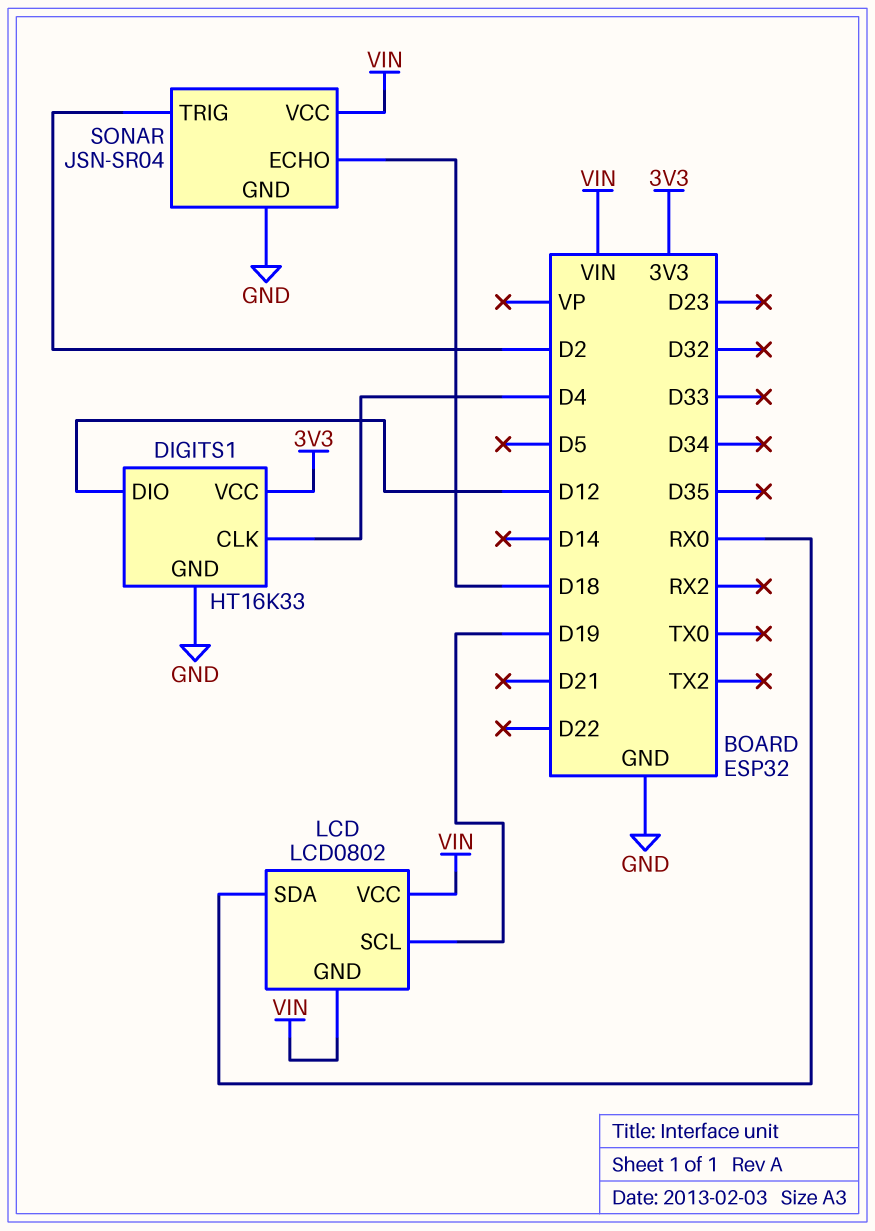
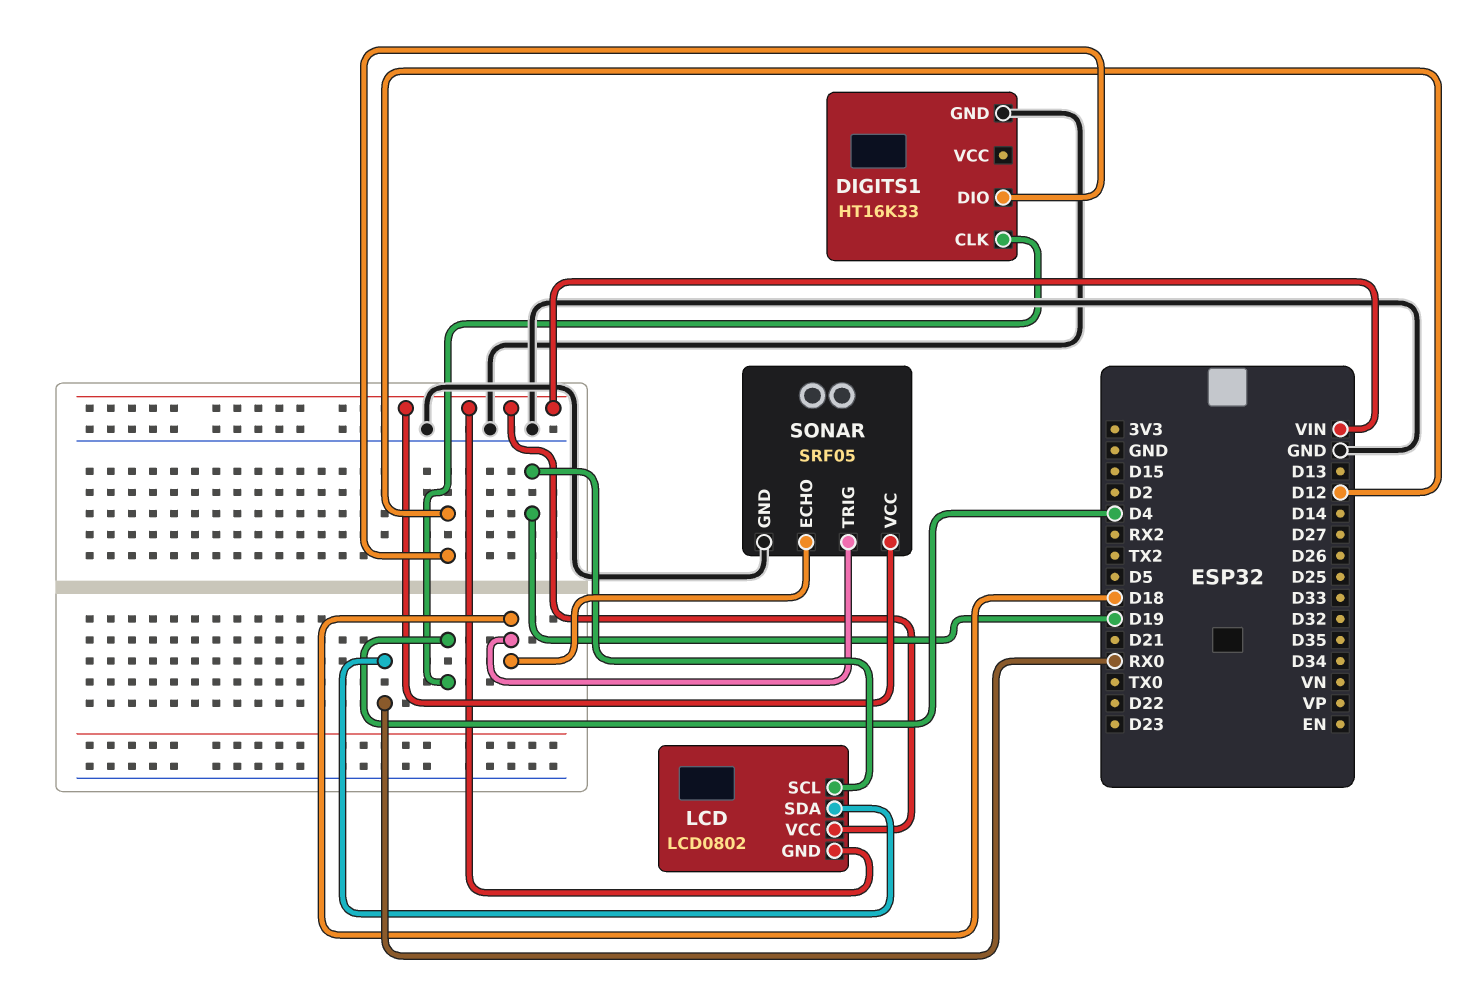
DIGITS1 pin VCC: 3V3 -> none
SONAR: JSN-SR04 -> SRF05
SONAR pin TRIG: D2 -> D18

